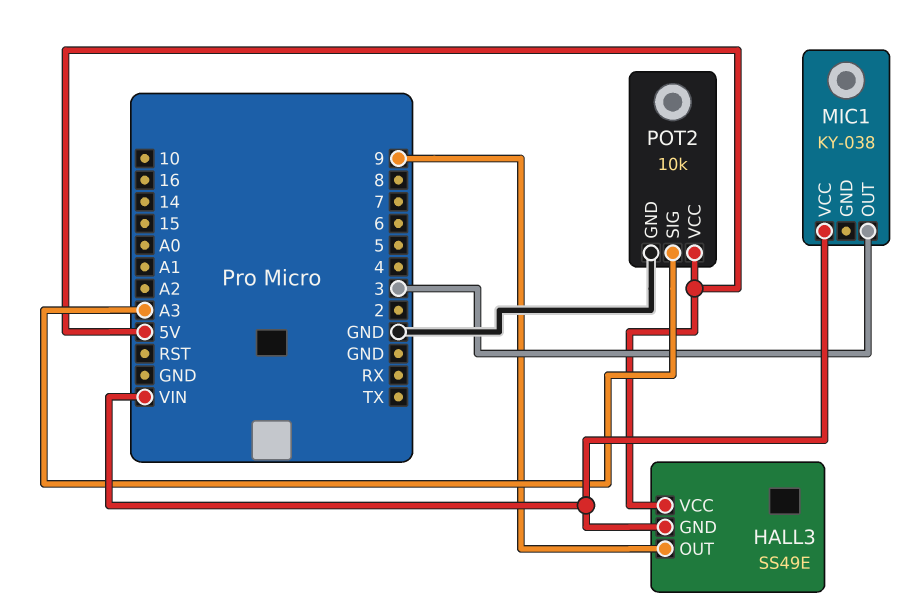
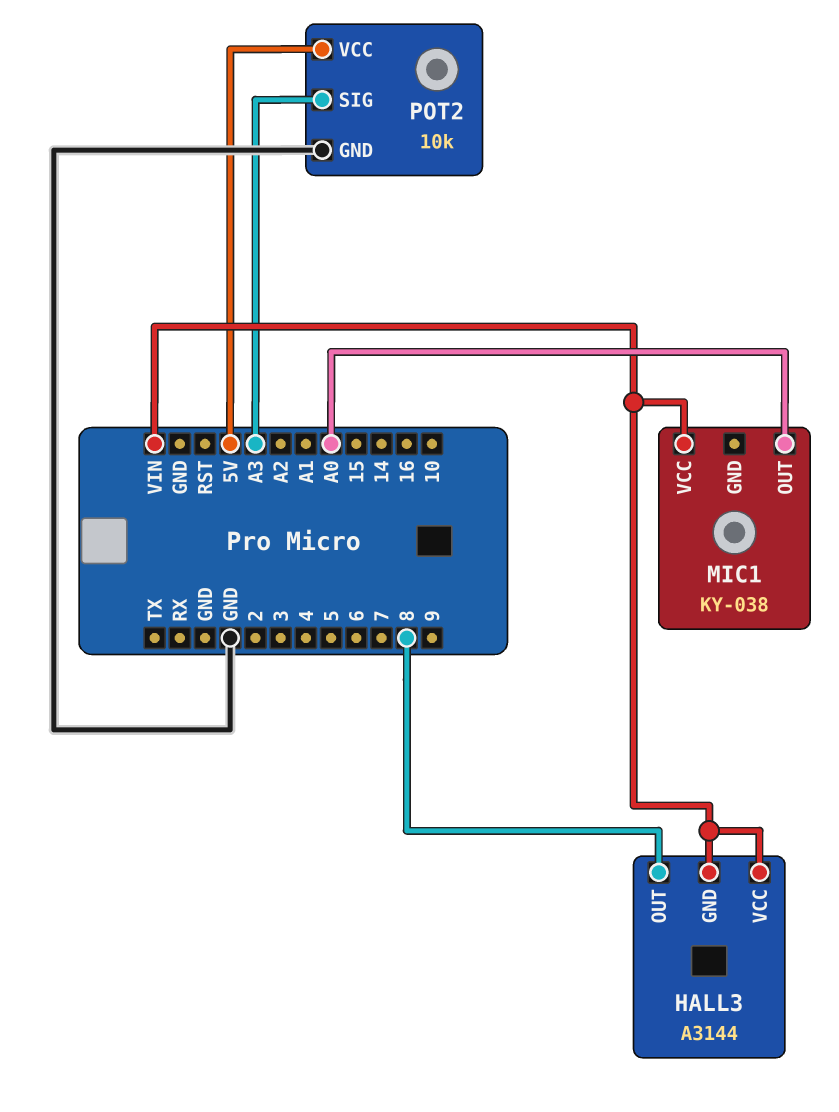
HALL3: SS49E -> A3144
HALL3 pin OUT: 9 -> 8
HALL3 pin VCC: 5V -> VIN
MIC1 pin OUT: 3 -> A0

